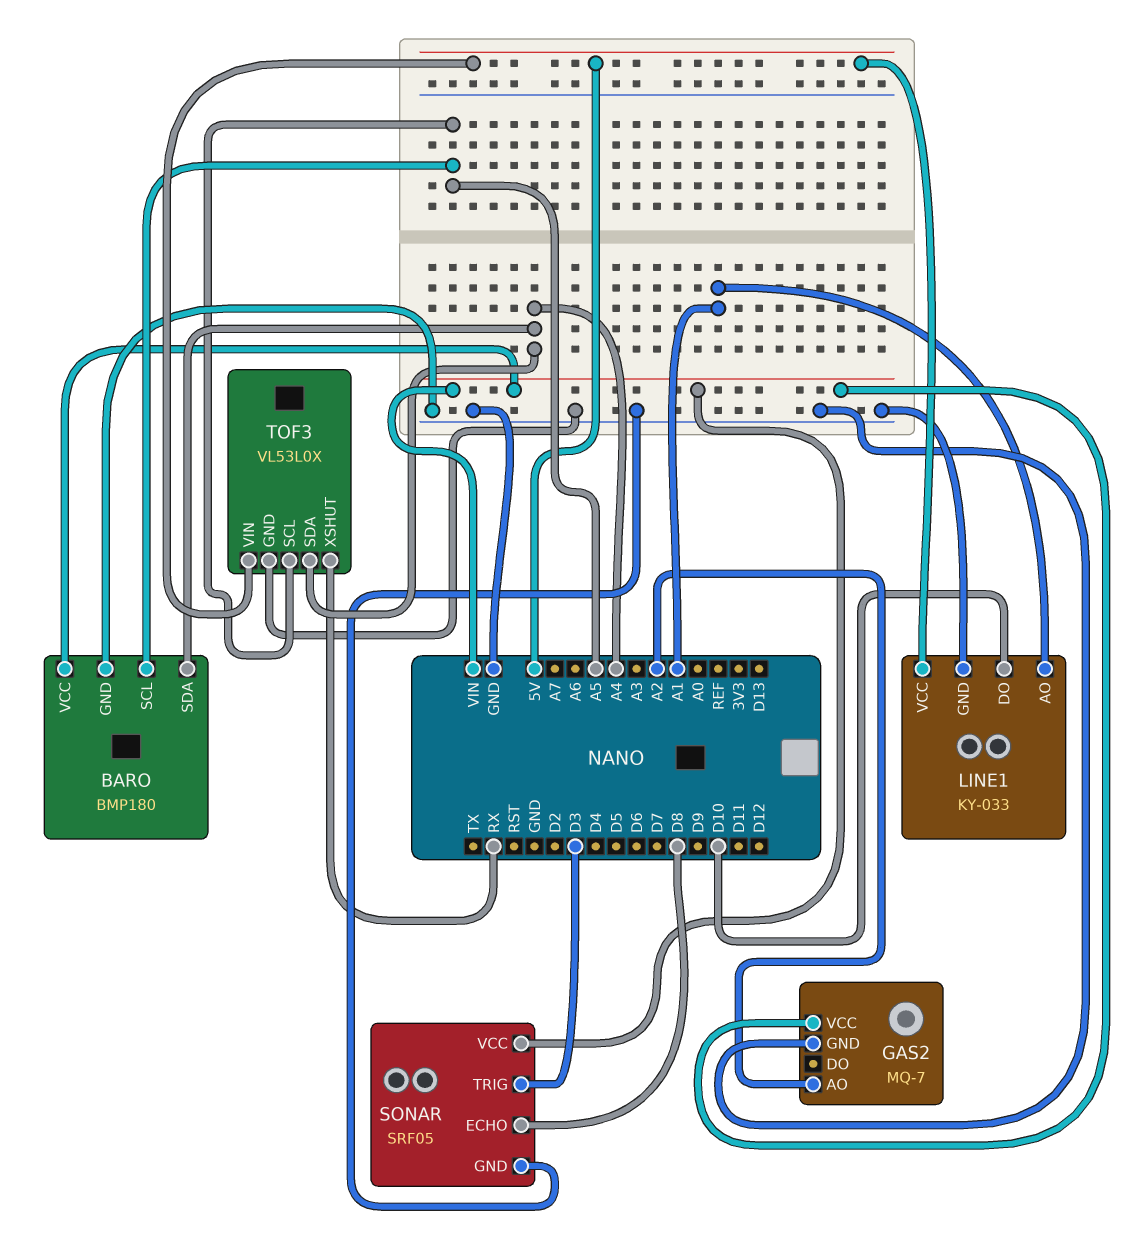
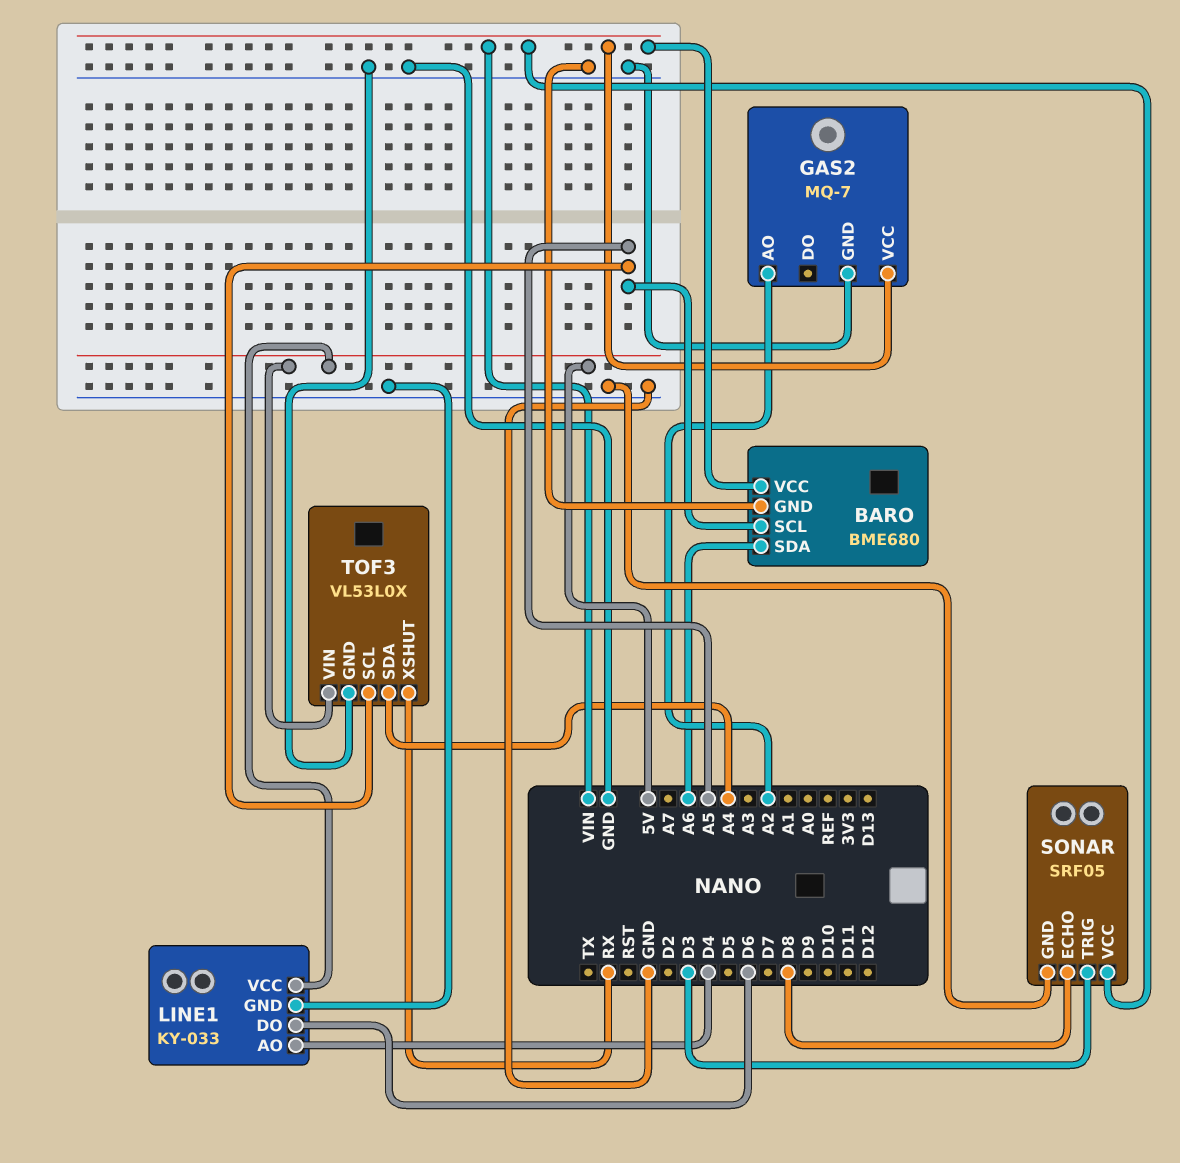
BARO: BMP180 -> BME680
BARO pin SDA: A4 -> A6
LINE1 pin AO: A1 -> D4
LINE1 pin DO: D10 -> D6

